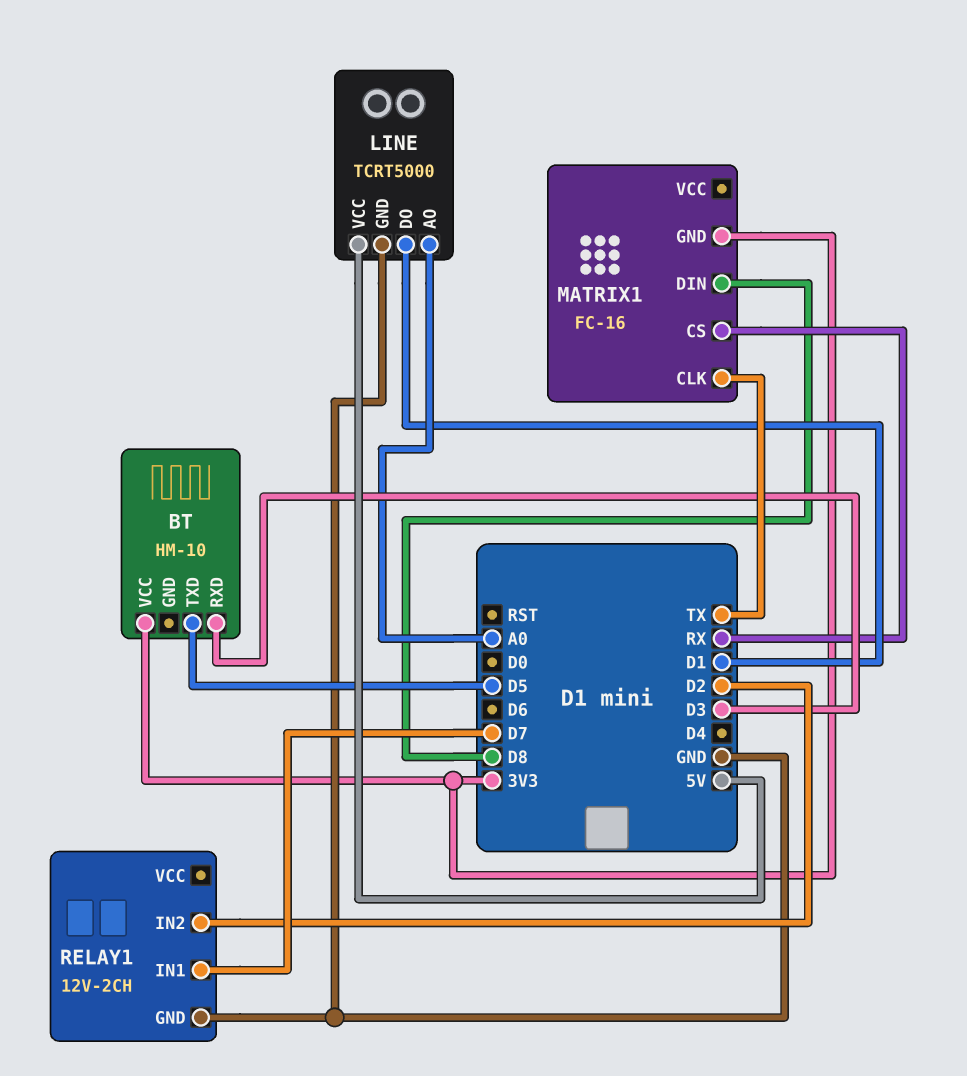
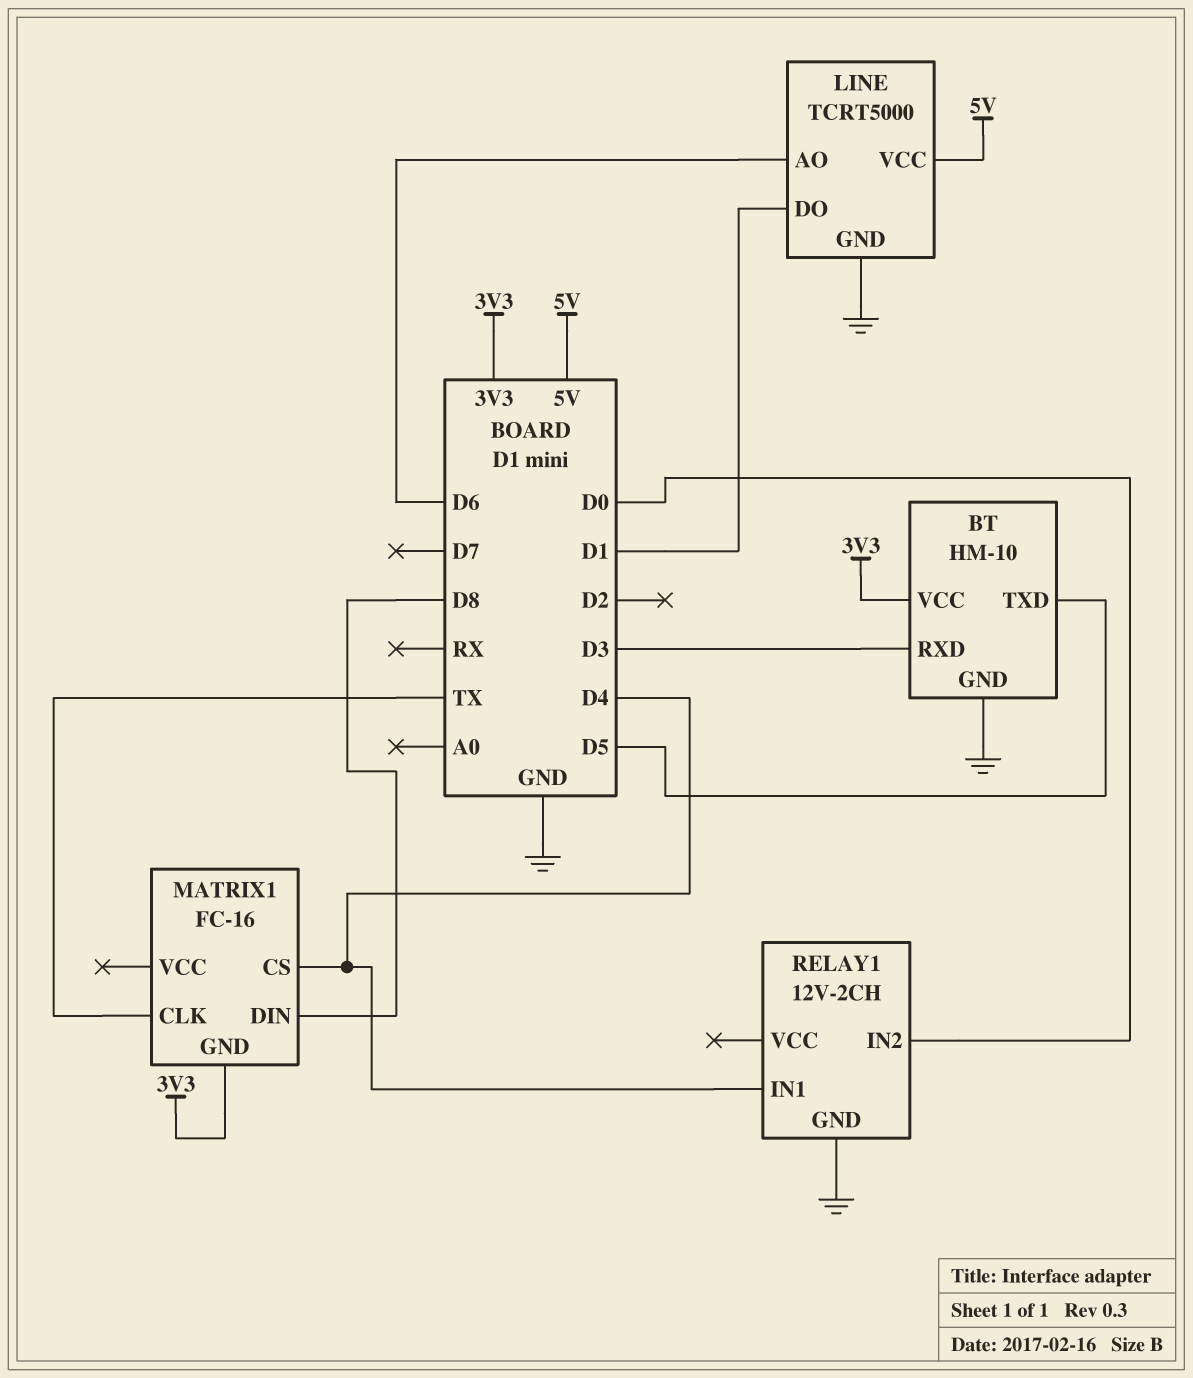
BT pin GND: none -> GND
LINE pin AO: A0 -> D6
MATRIX1 pin CS: RX -> D4
RELAY1 pin IN1: D7 -> D4
RELAY1 pin IN2: D2 -> D0

